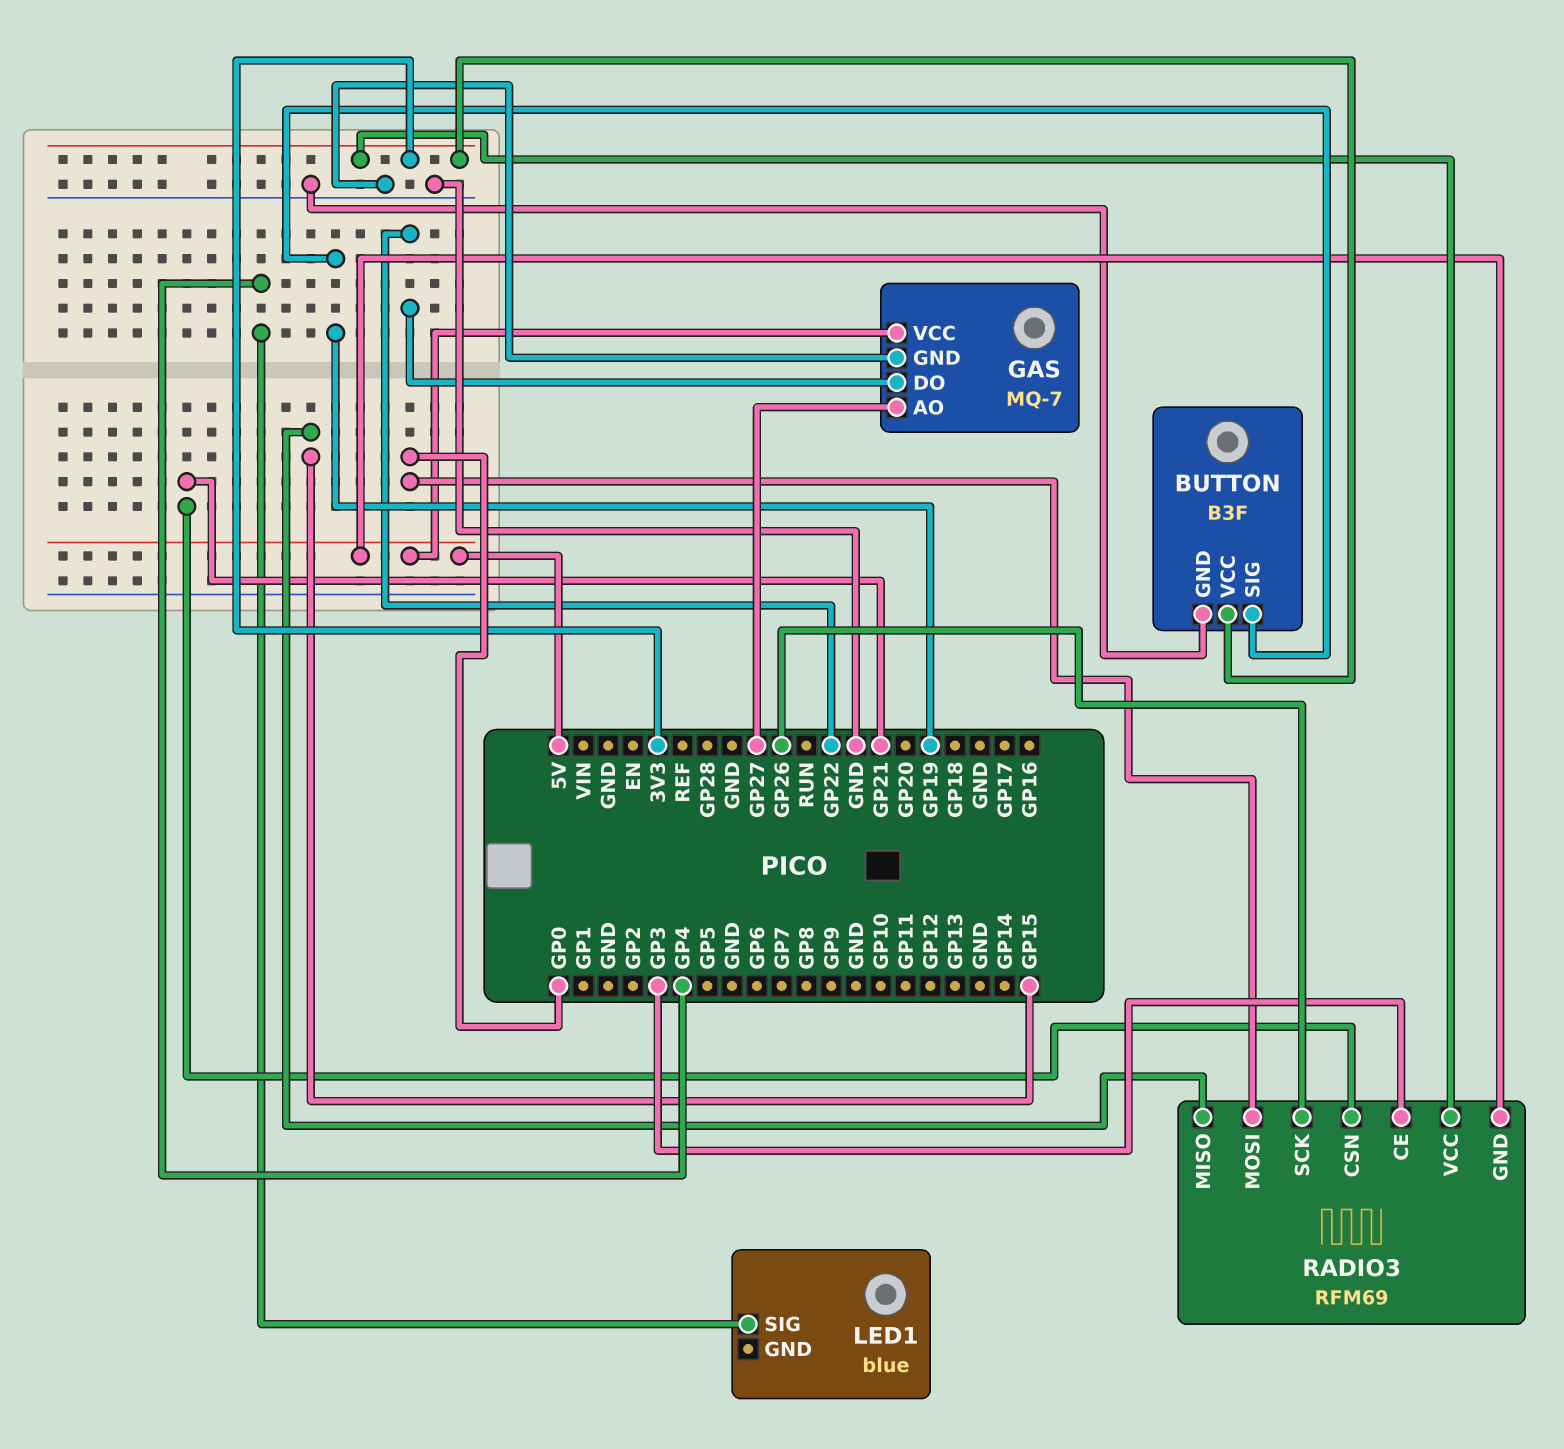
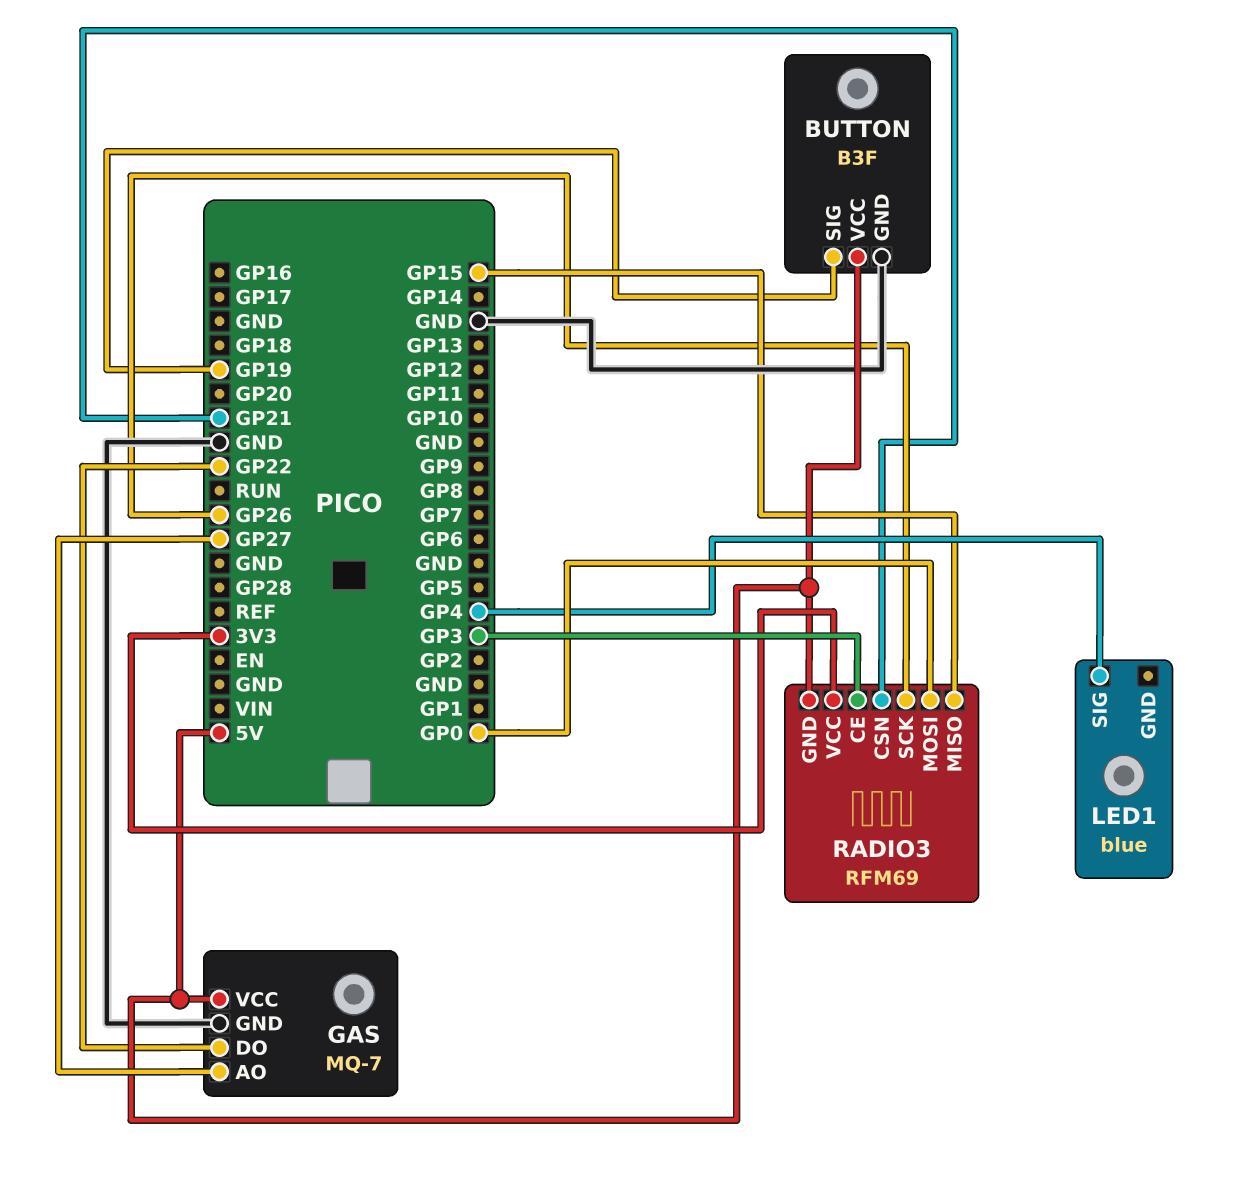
BUTTON pin VCC: 3V3 -> 5V

